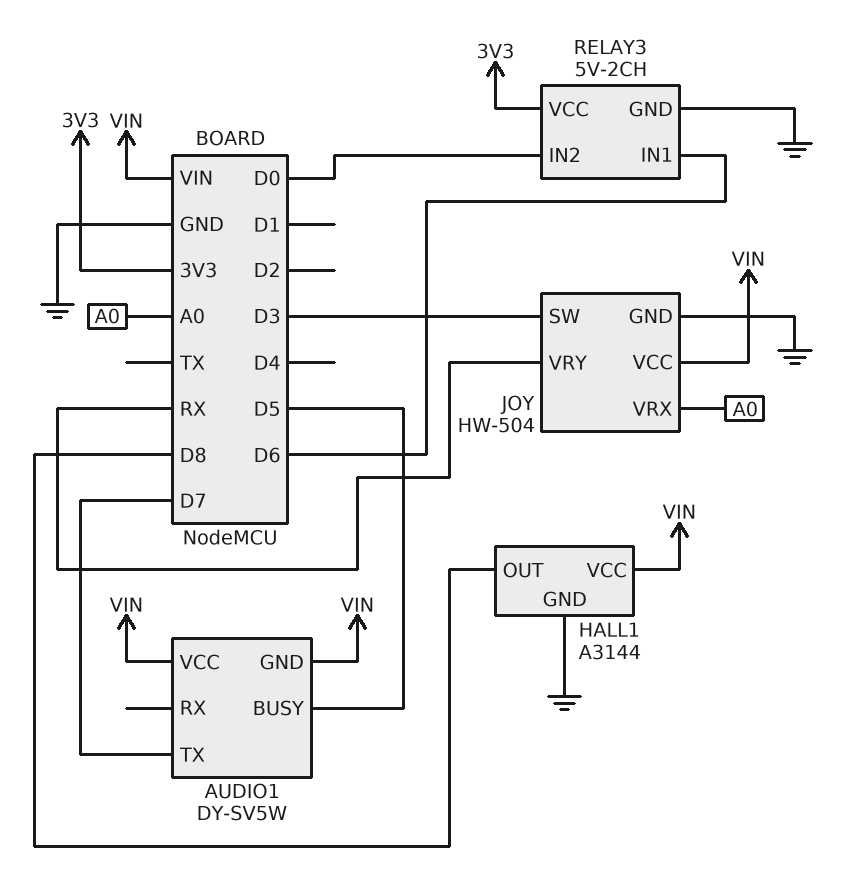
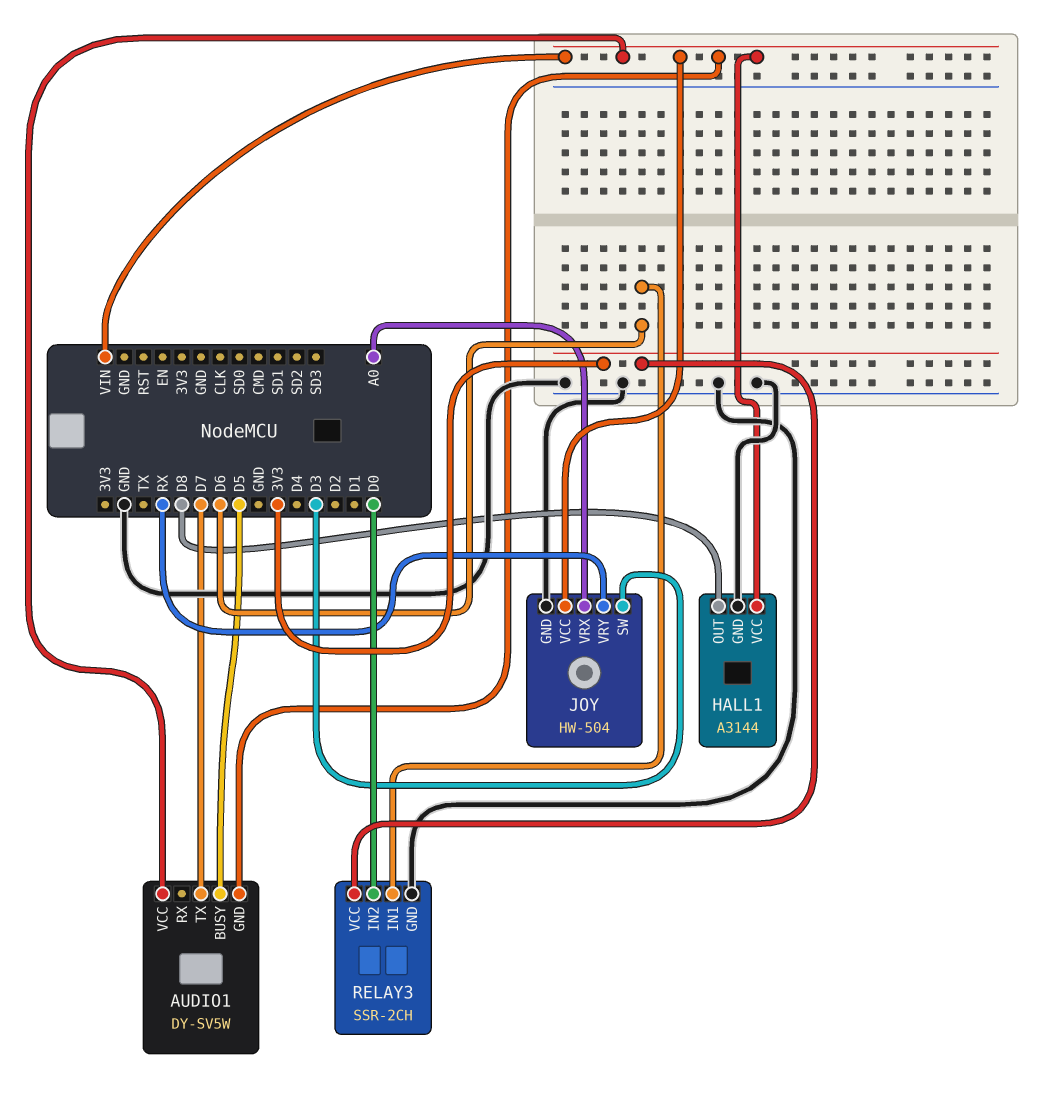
RELAY3: 5V-2CH -> SSR-2CH

